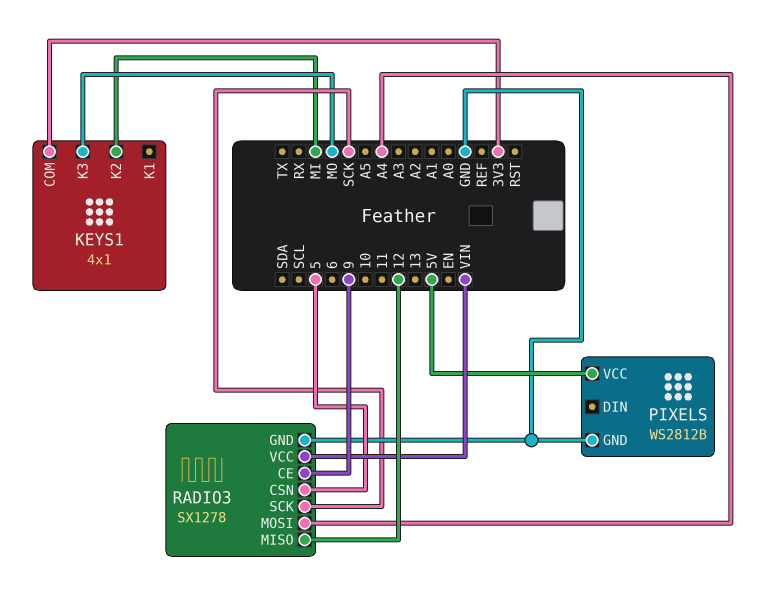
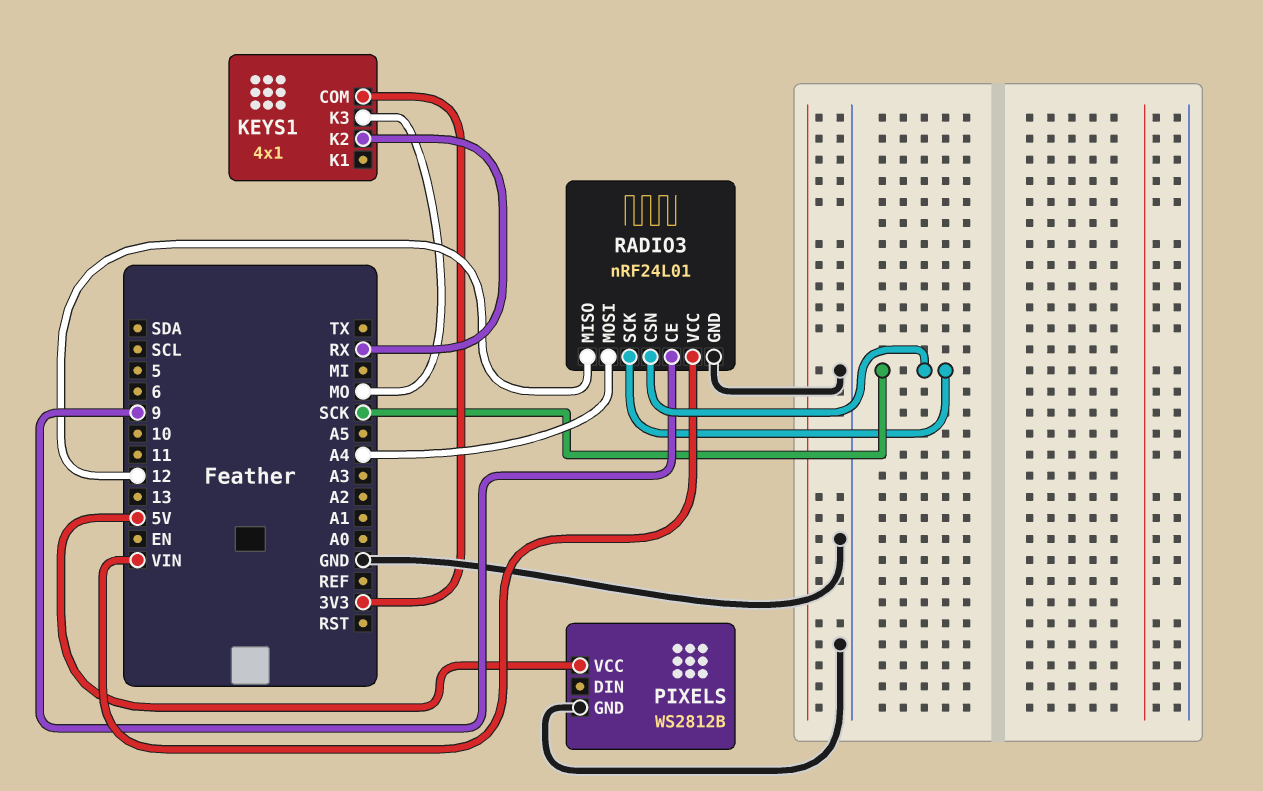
KEYS1 pin K2: MI -> RX
RADIO3: SX1278 -> nRF24L01
RADIO3 pin CSN: 5 -> SCK

